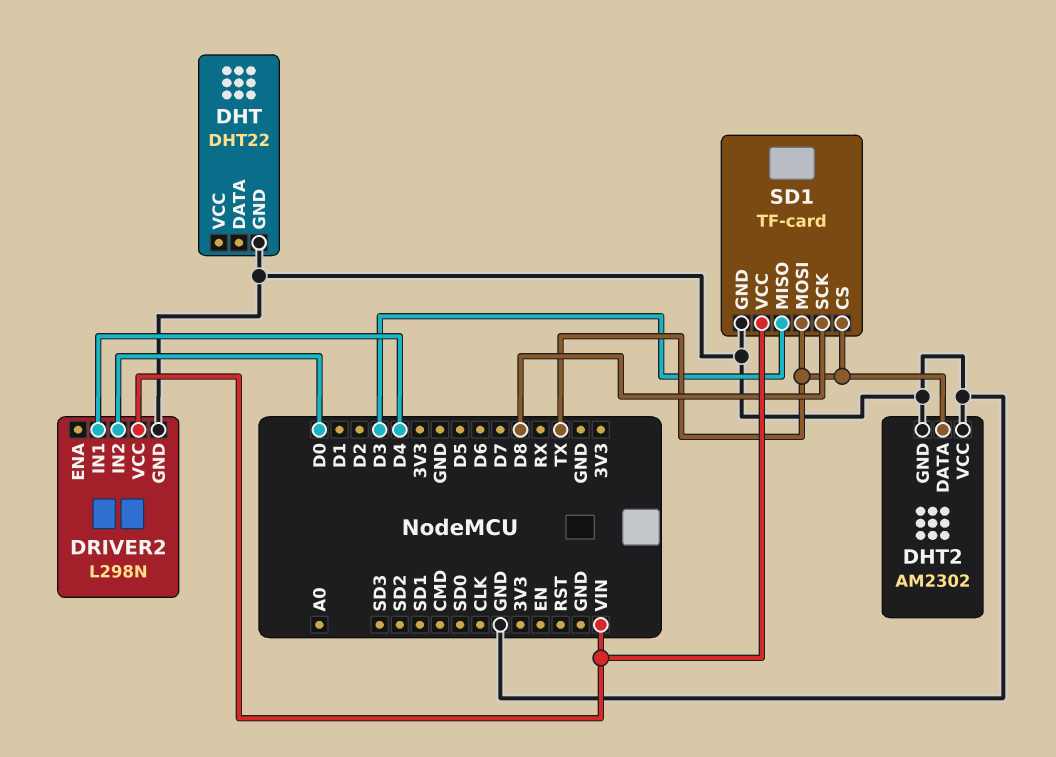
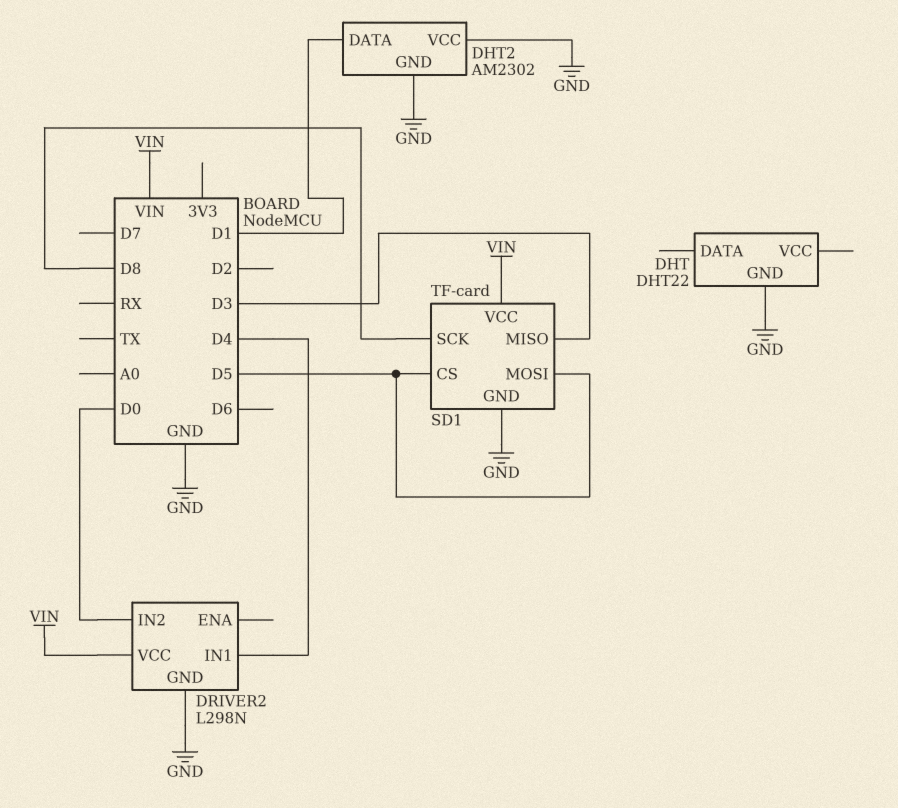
DHT2 pin DATA: TX -> D1
SD1 pin CS: TX -> D5
SD1 pin MOSI: TX -> D5

